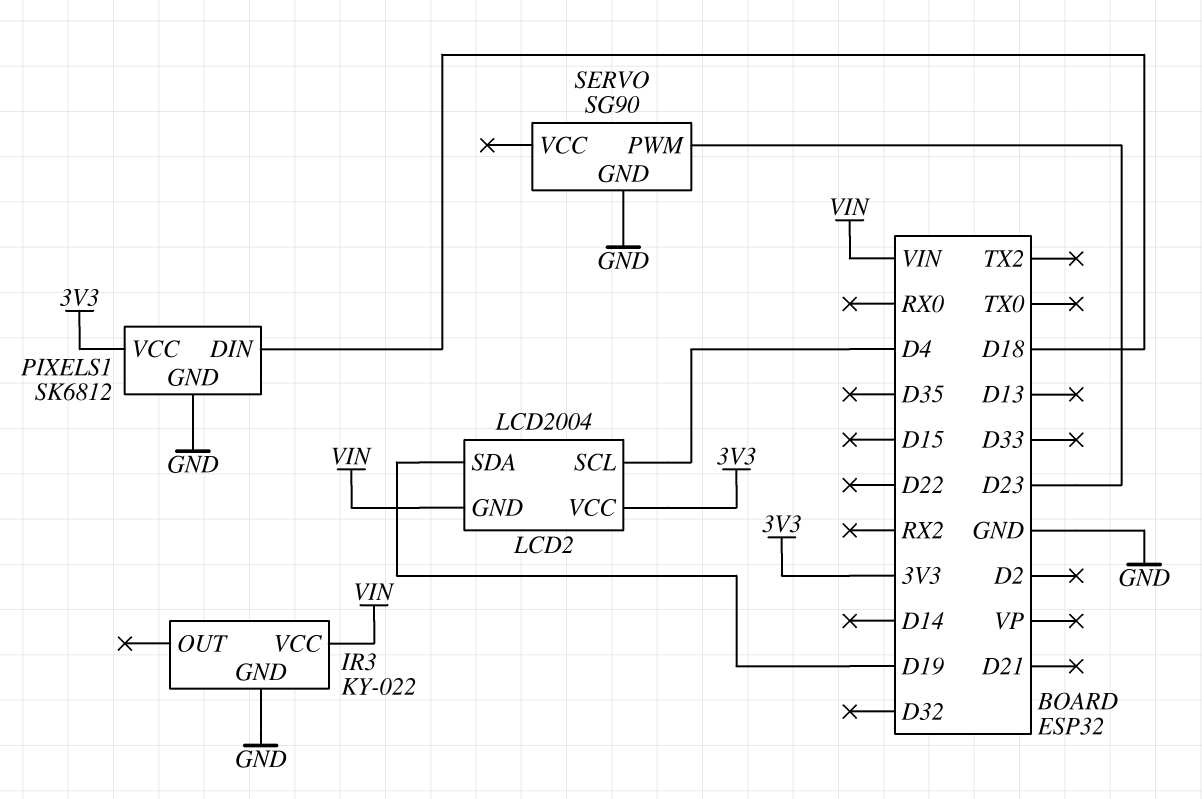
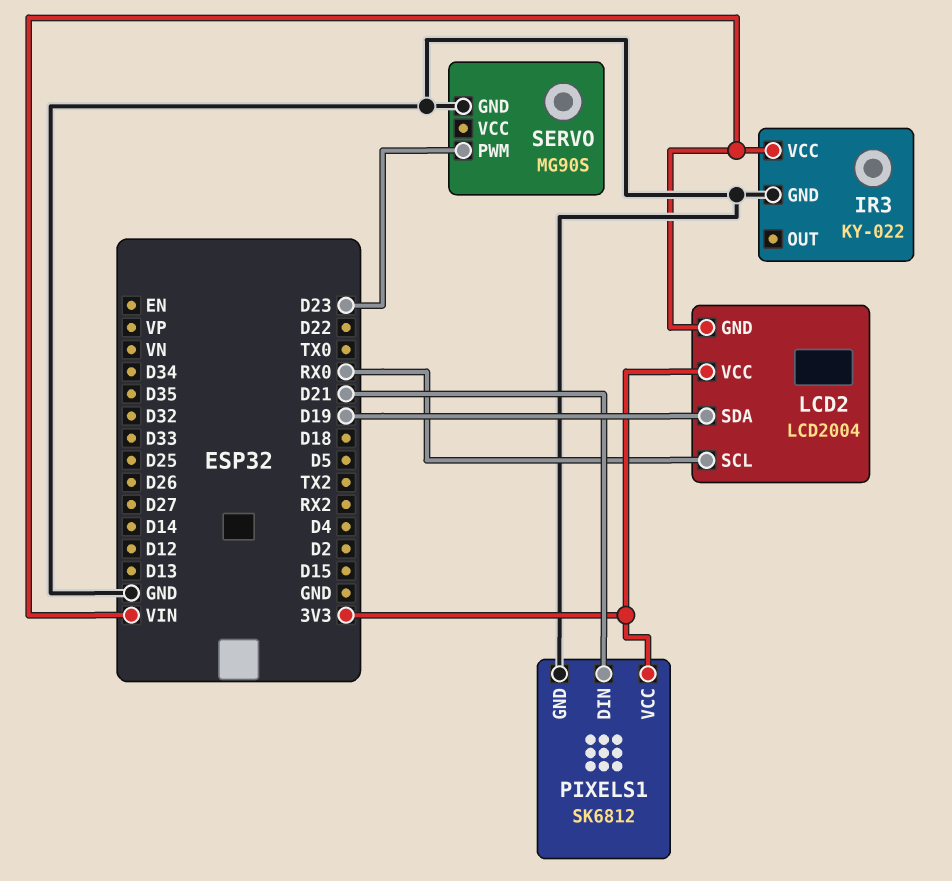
LCD2 pin SCL: D4 -> RX0
PIXELS1 pin DIN: D18 -> D21
SERVO: SG90 -> MG90S

